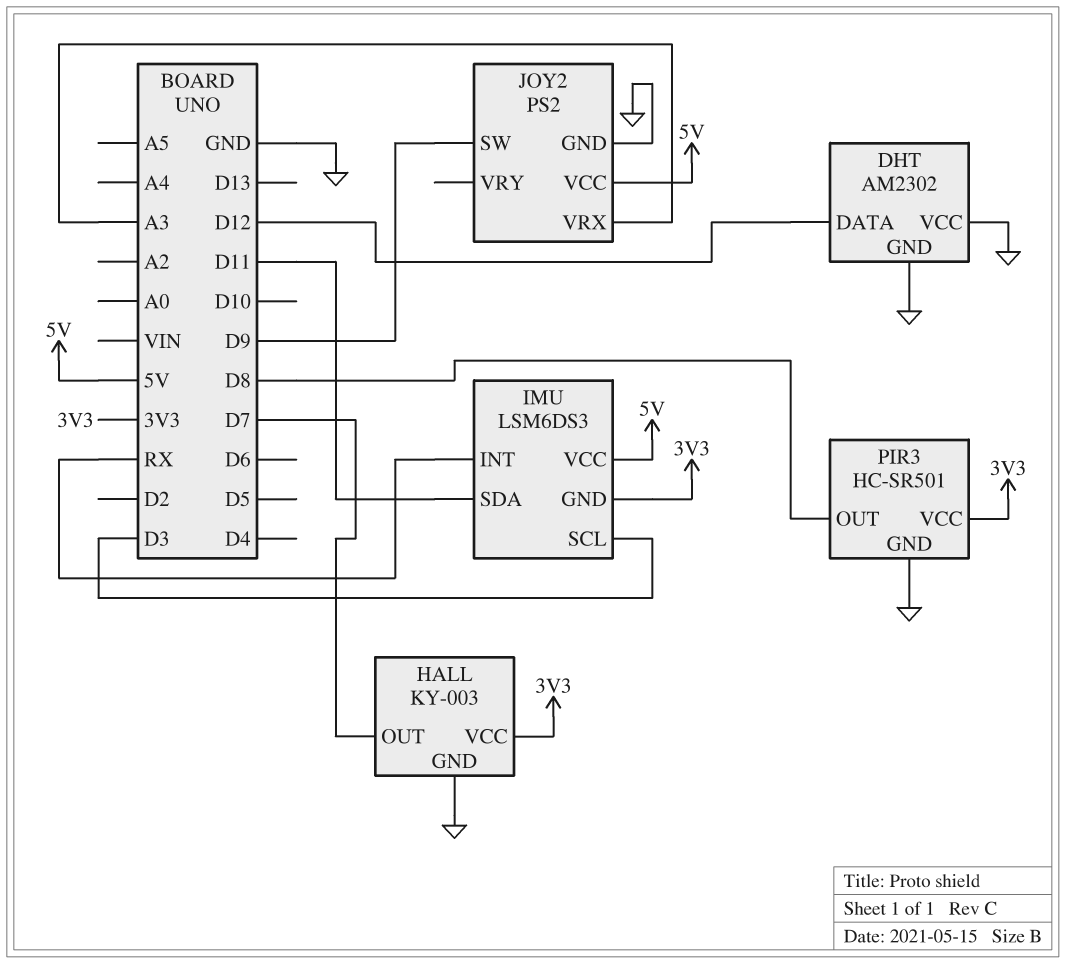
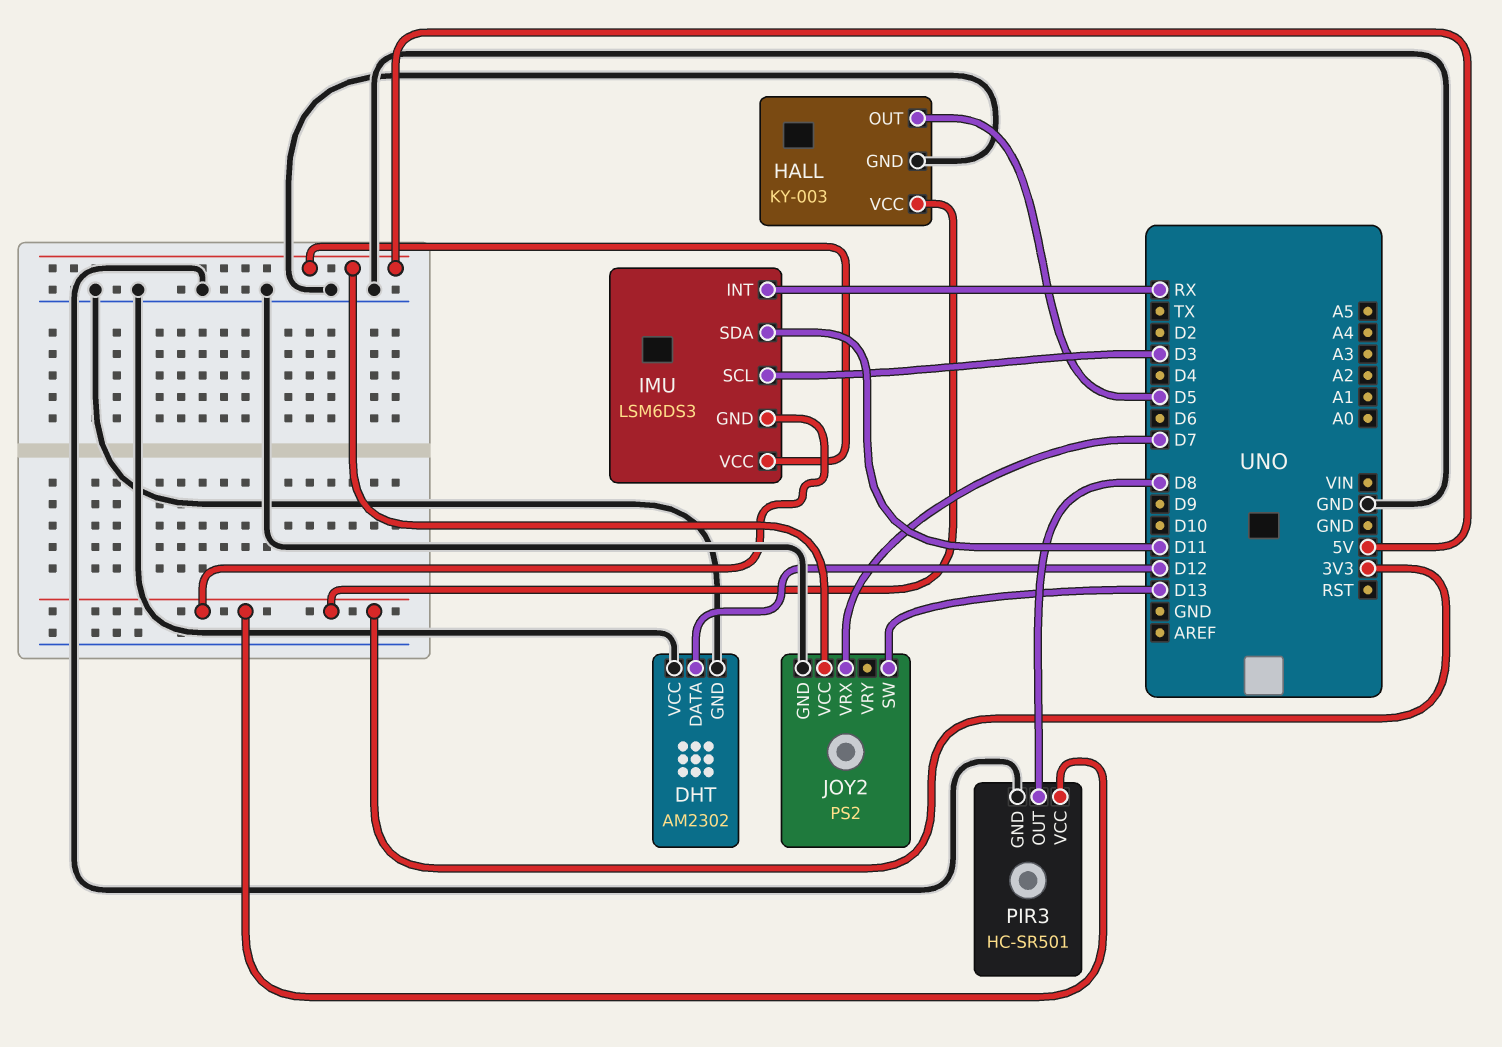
HALL pin OUT: D7 -> D5
JOY2 pin SW: D9 -> D13
JOY2 pin VRX: A3 -> D7

